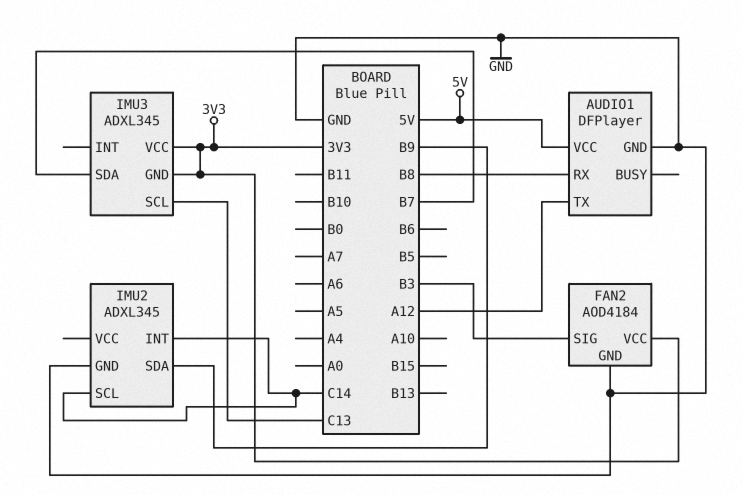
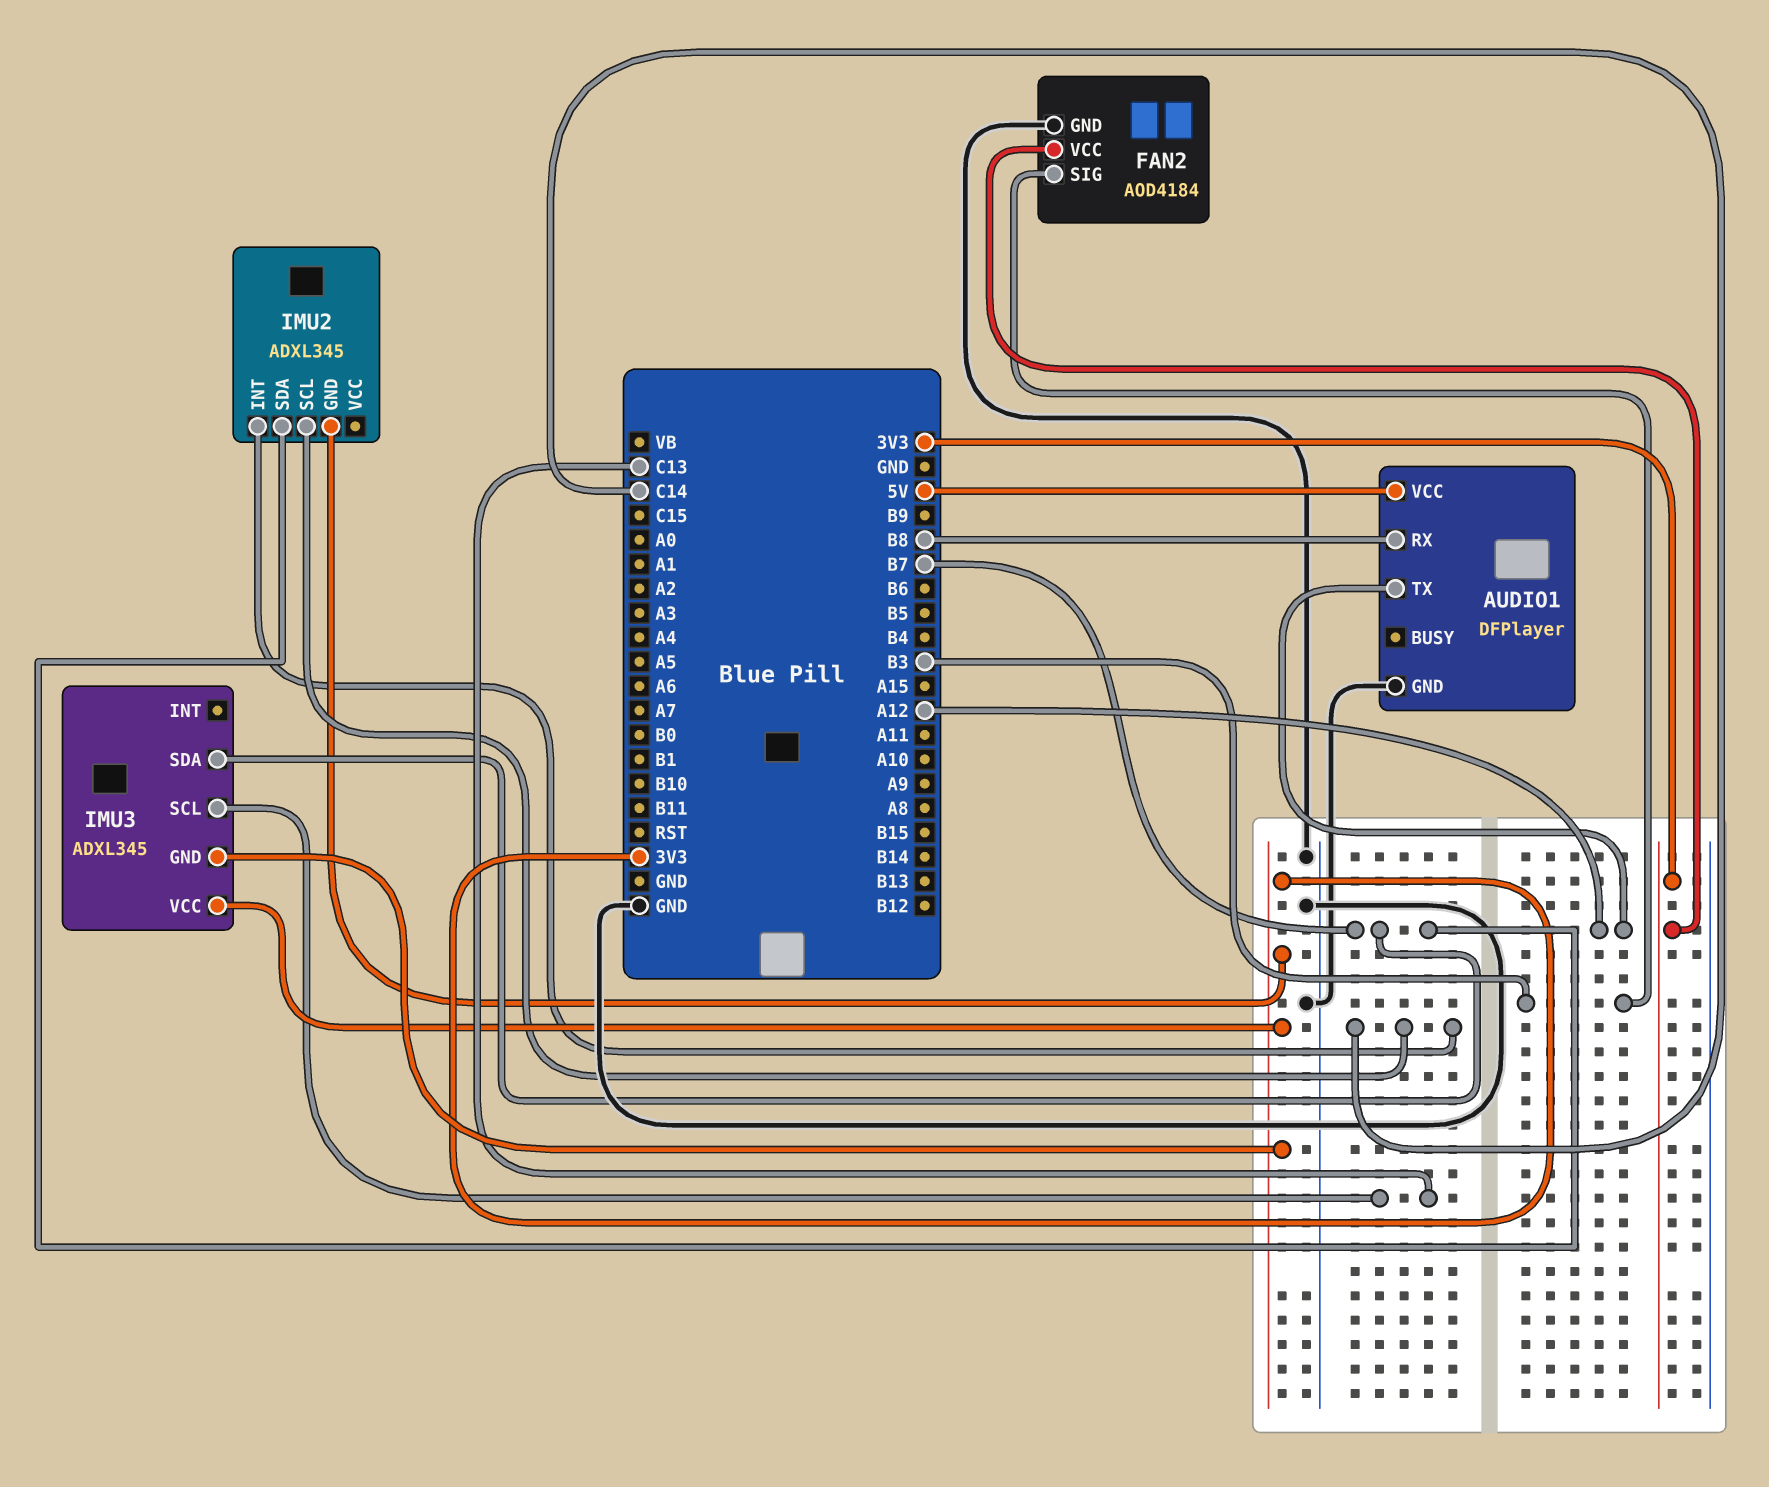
IMU2 pin GND: GND -> 3V3
IMU2 pin SDA: B9 -> B7

